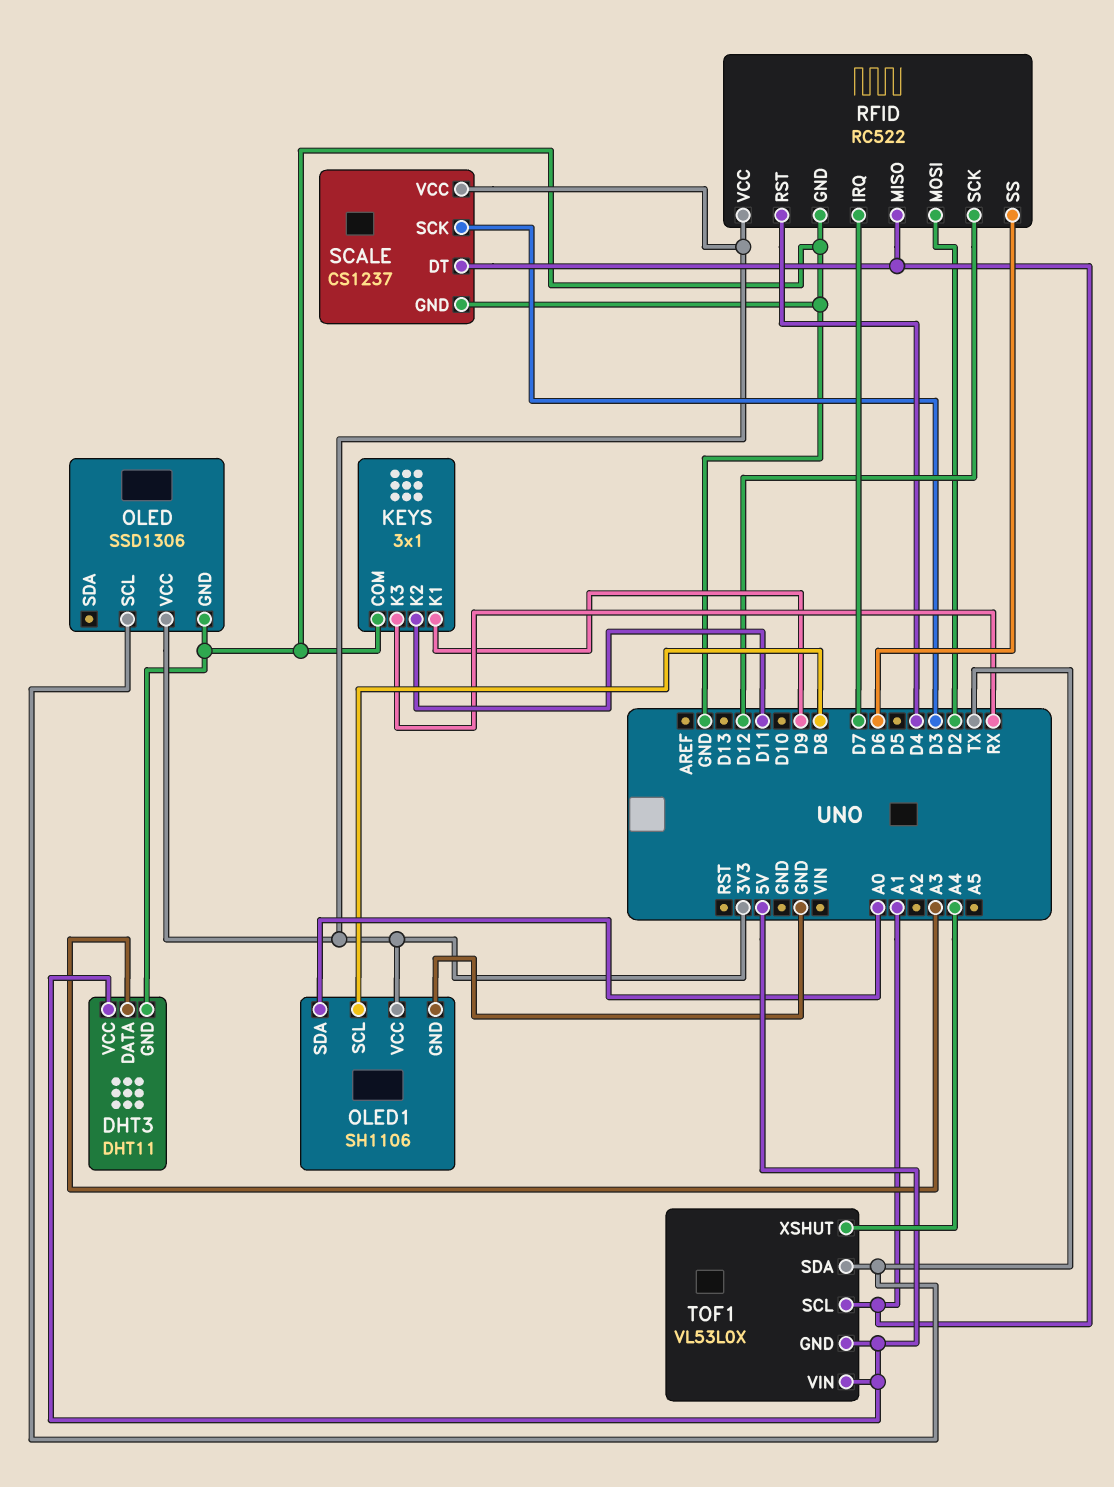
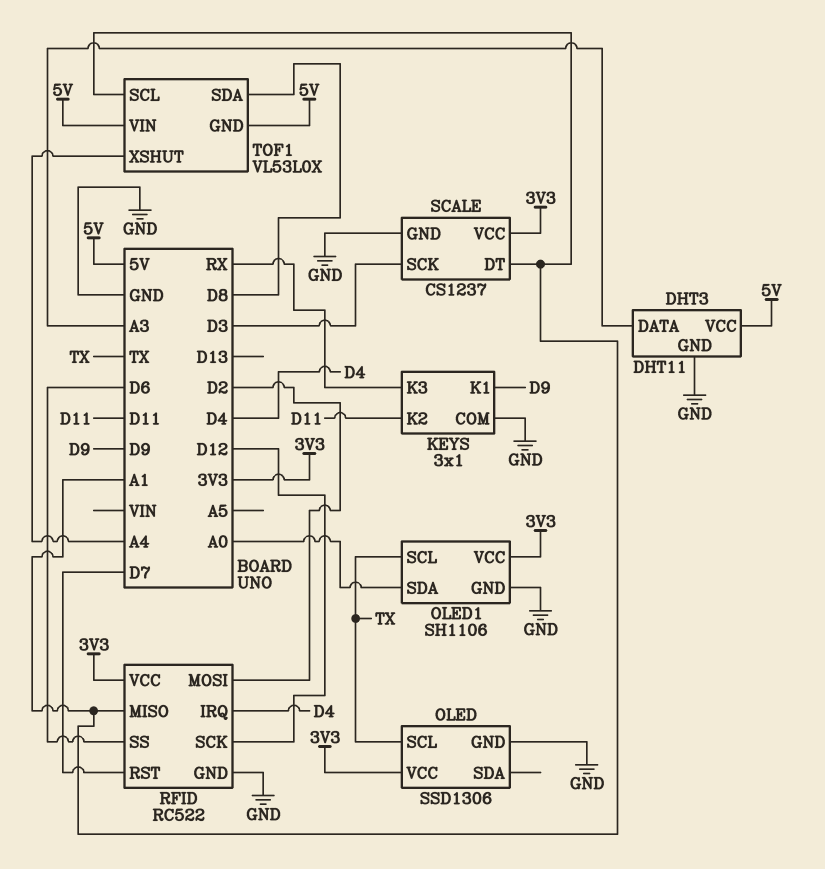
OLED1 pin SCL: D8 -> TX
RFID pin IRQ: D7 -> D4
RFID pin RST: D4 -> D7
TOF1 pin SDA: TX -> D8

